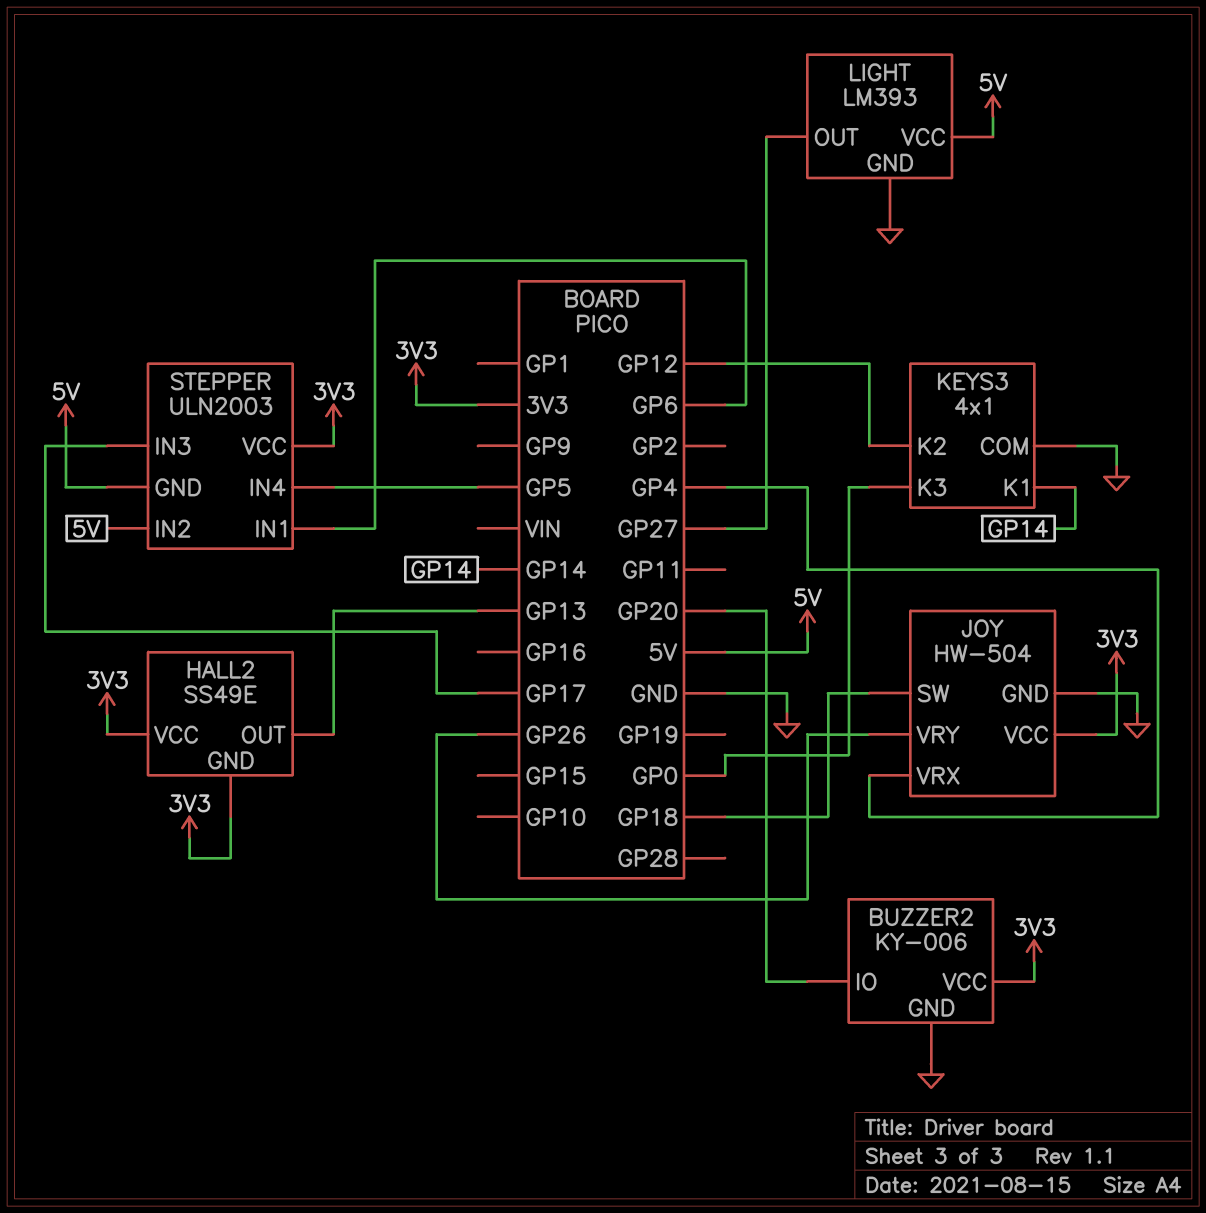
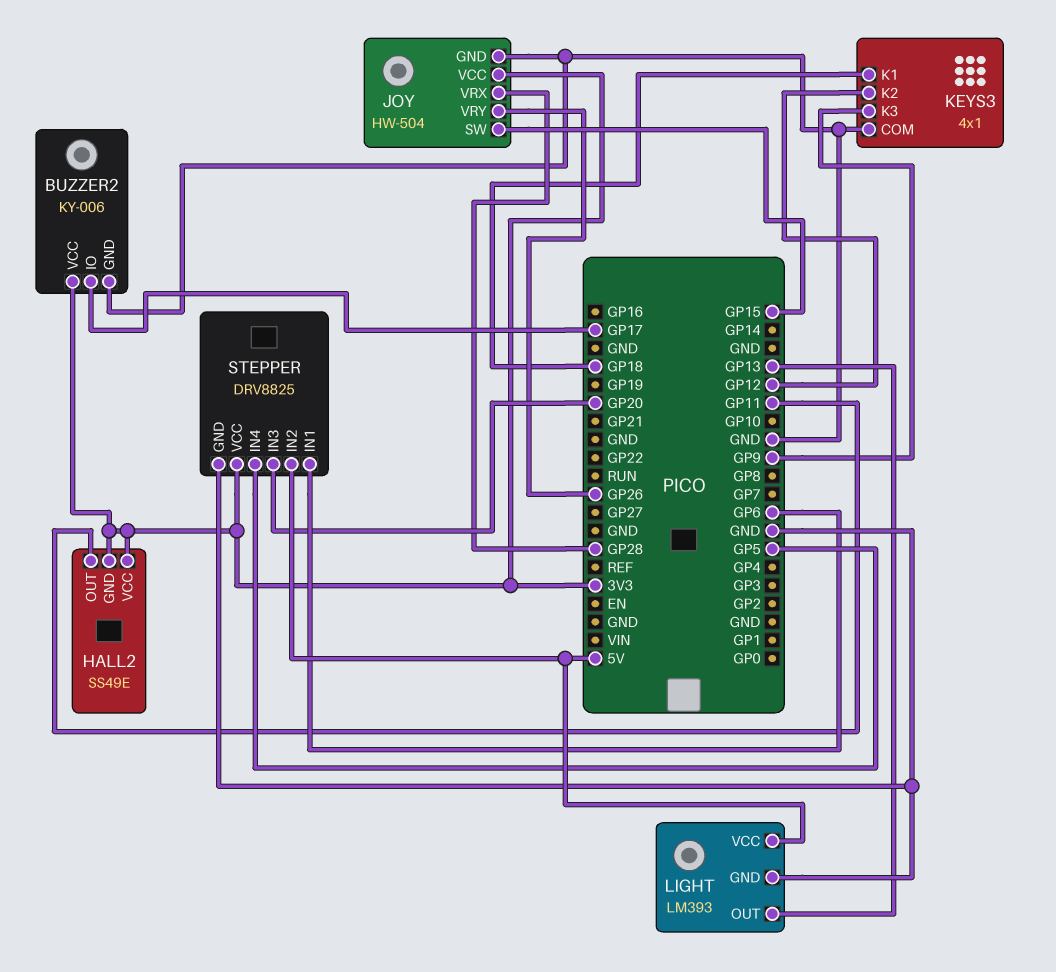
BUZZER2 pin IO: GP20 -> GP17
HALL2 pin OUT: GP13 -> GP11
JOY pin SW: GP18 -> GP15
JOY pin VRX: GP4 -> GP28
KEYS3 pin K1: GP14 -> GP18
KEYS3 pin K3: GP0 -> GP9
LIGHT pin OUT: GP27 -> GP13
STEPPER: ULN2003 -> DRV8825
STEPPER pin GND: 5V -> GND
STEPPER pin IN3: GP17 -> GP20

